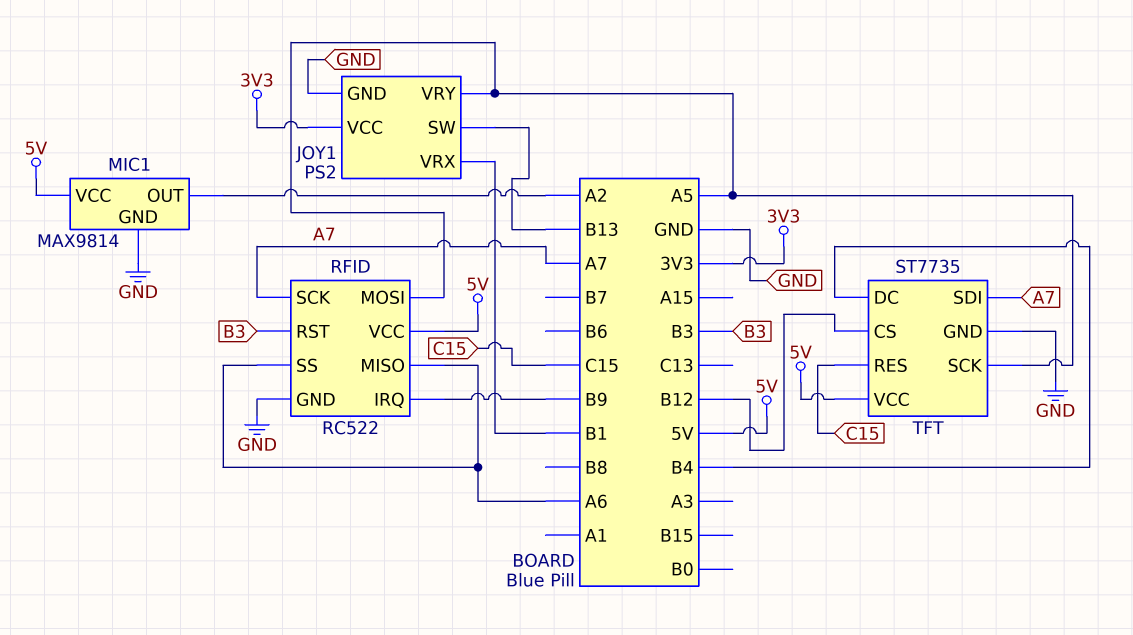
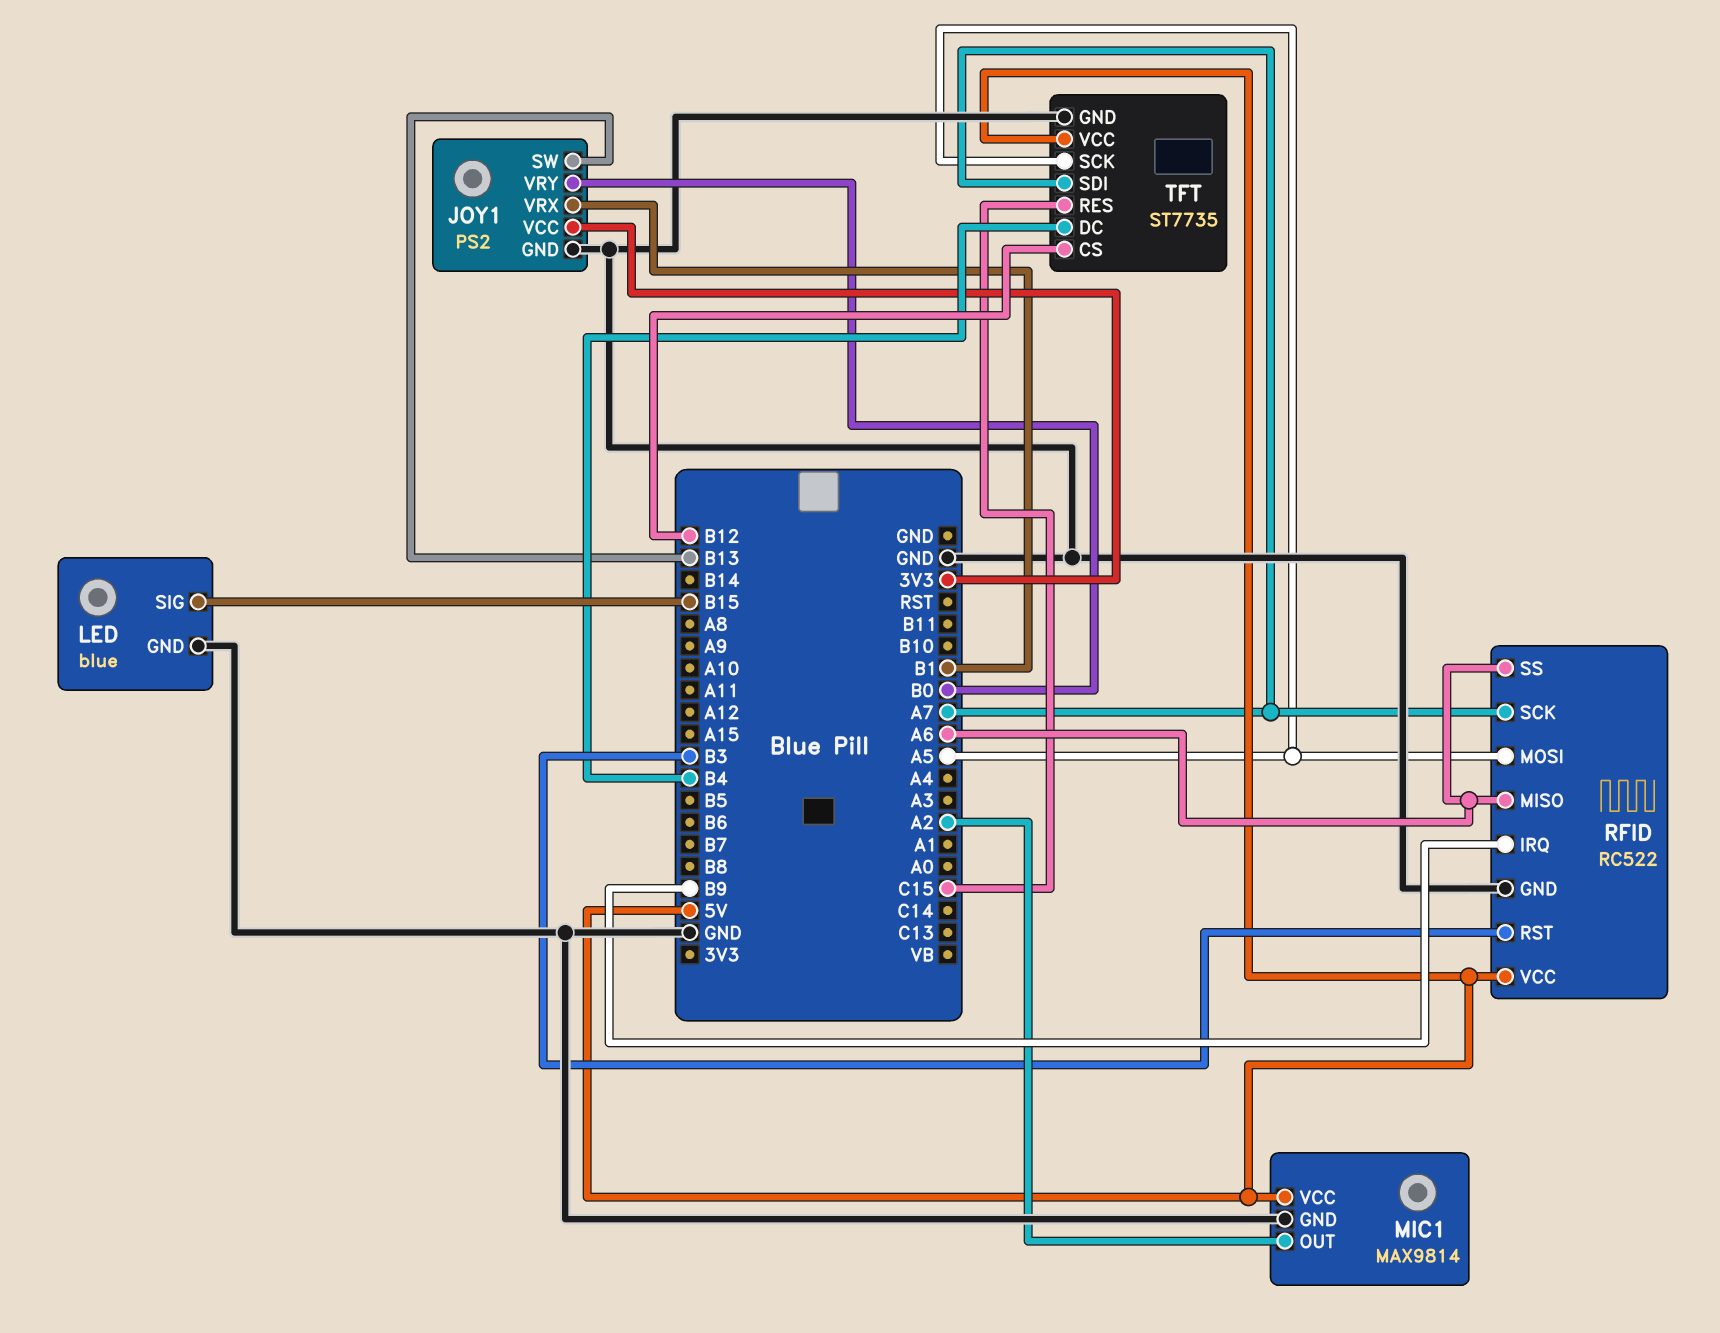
JOY1 pin VRY: A5 -> B0
LED: none -> blue
LED pin GND: none -> GND
LED pin SIG: none -> B15

